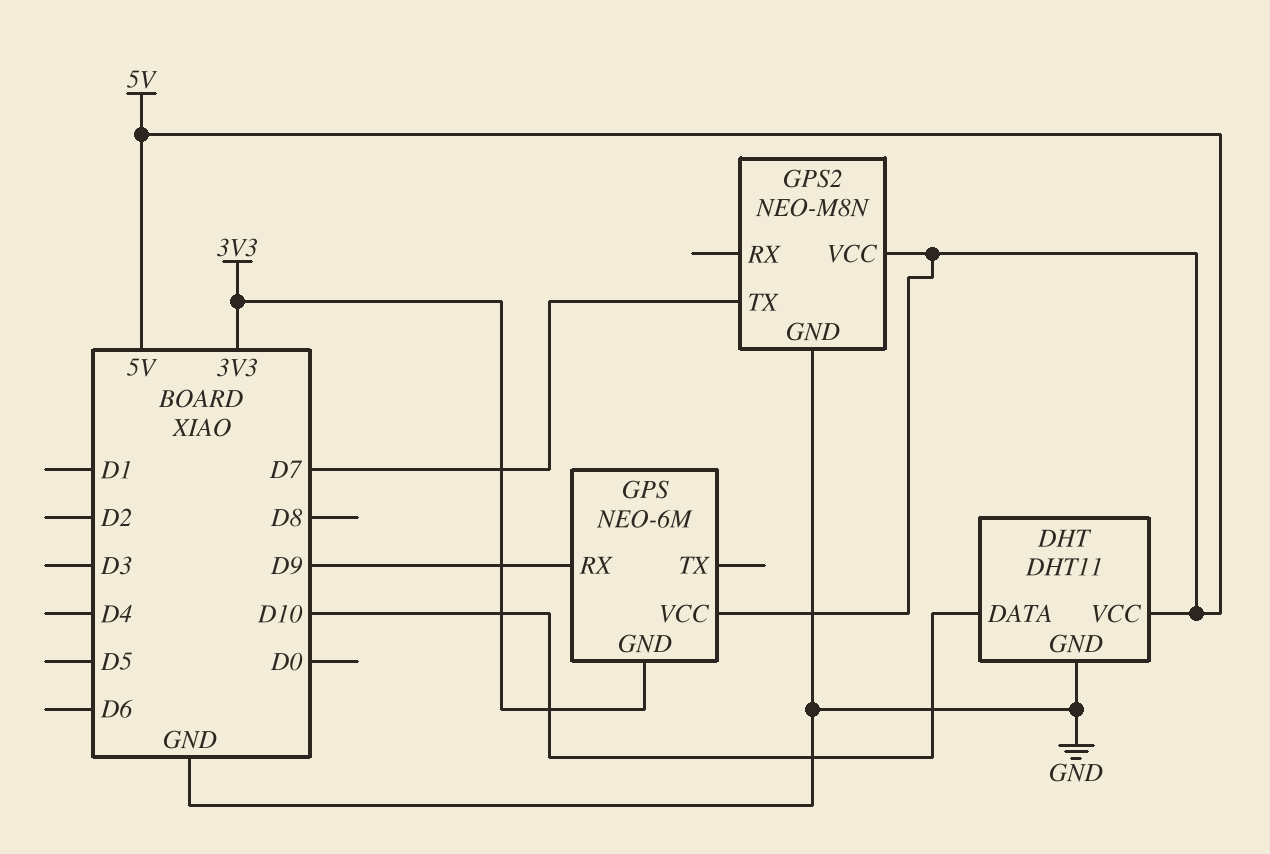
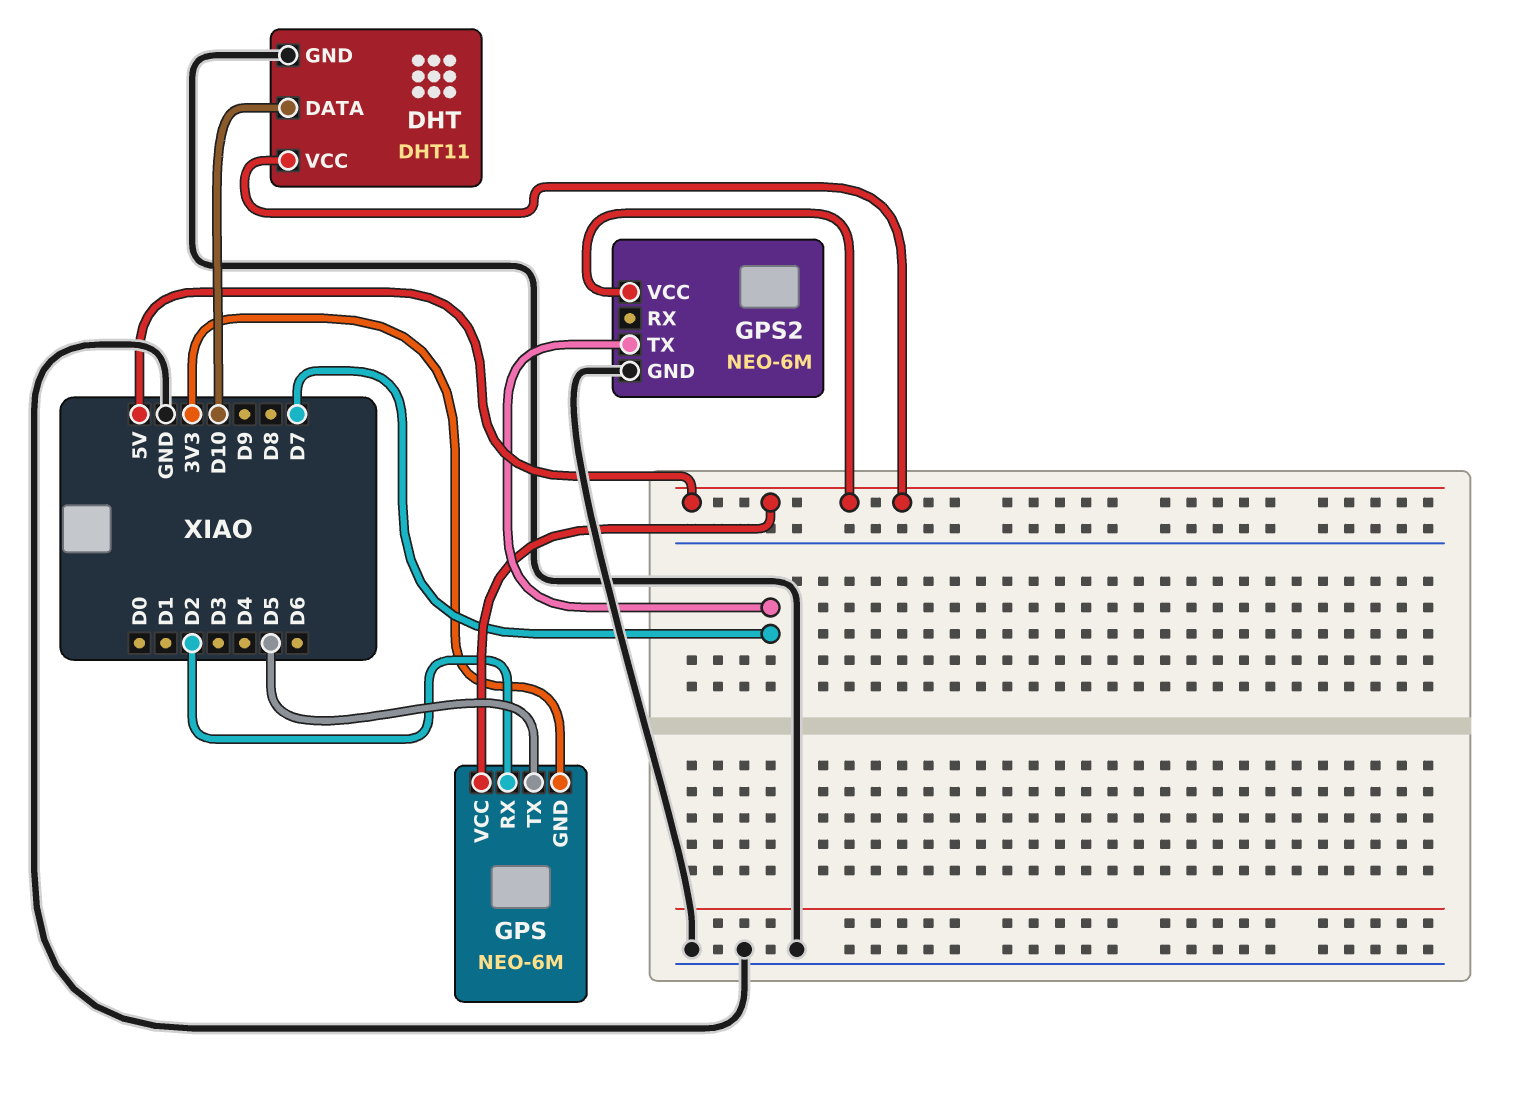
GPS pin RX: D9 -> D2
GPS pin TX: none -> D5
GPS2: NEO-M8N -> NEO-6M

